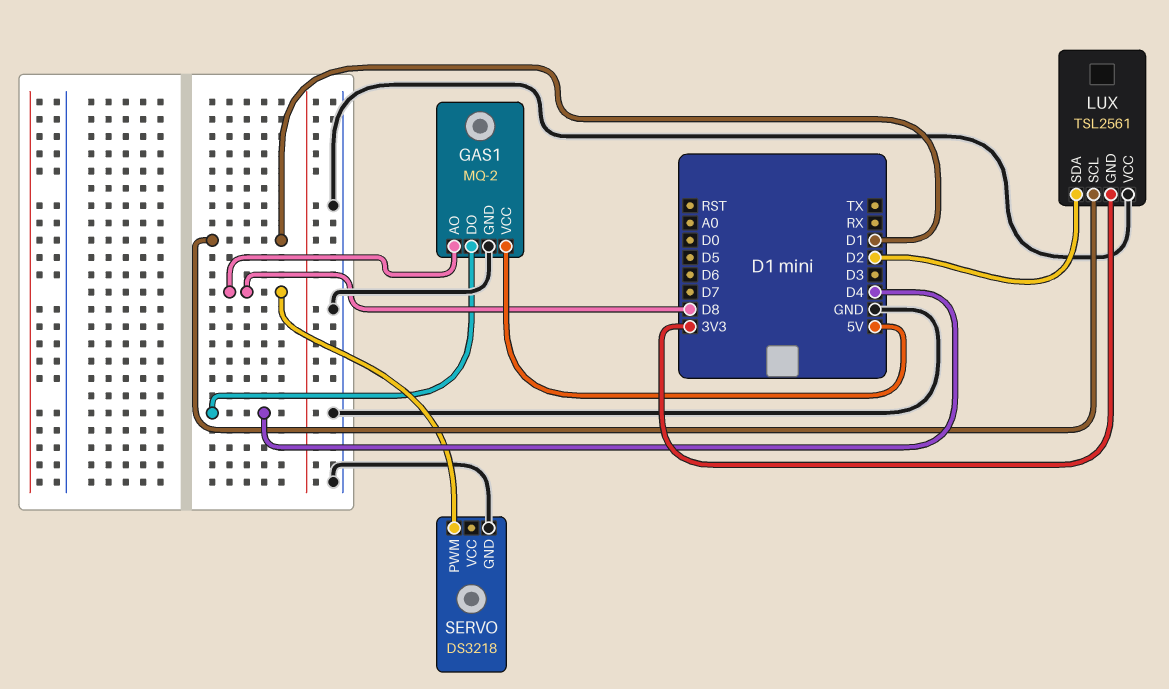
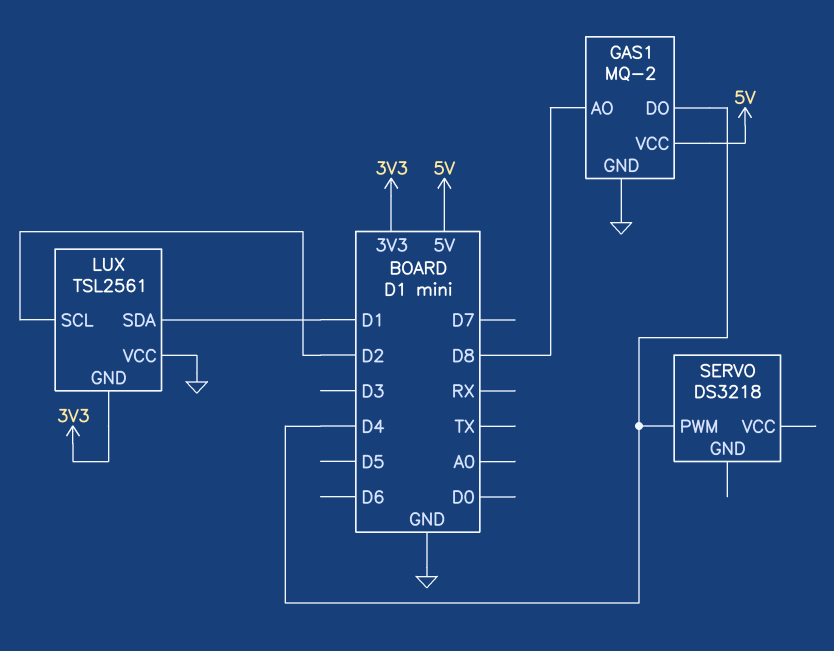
LUX pin SCL: D1 -> D2
LUX pin SDA: D2 -> D1
SERVO pin GND: GND -> none
SERVO pin PWM: D8 -> D4

